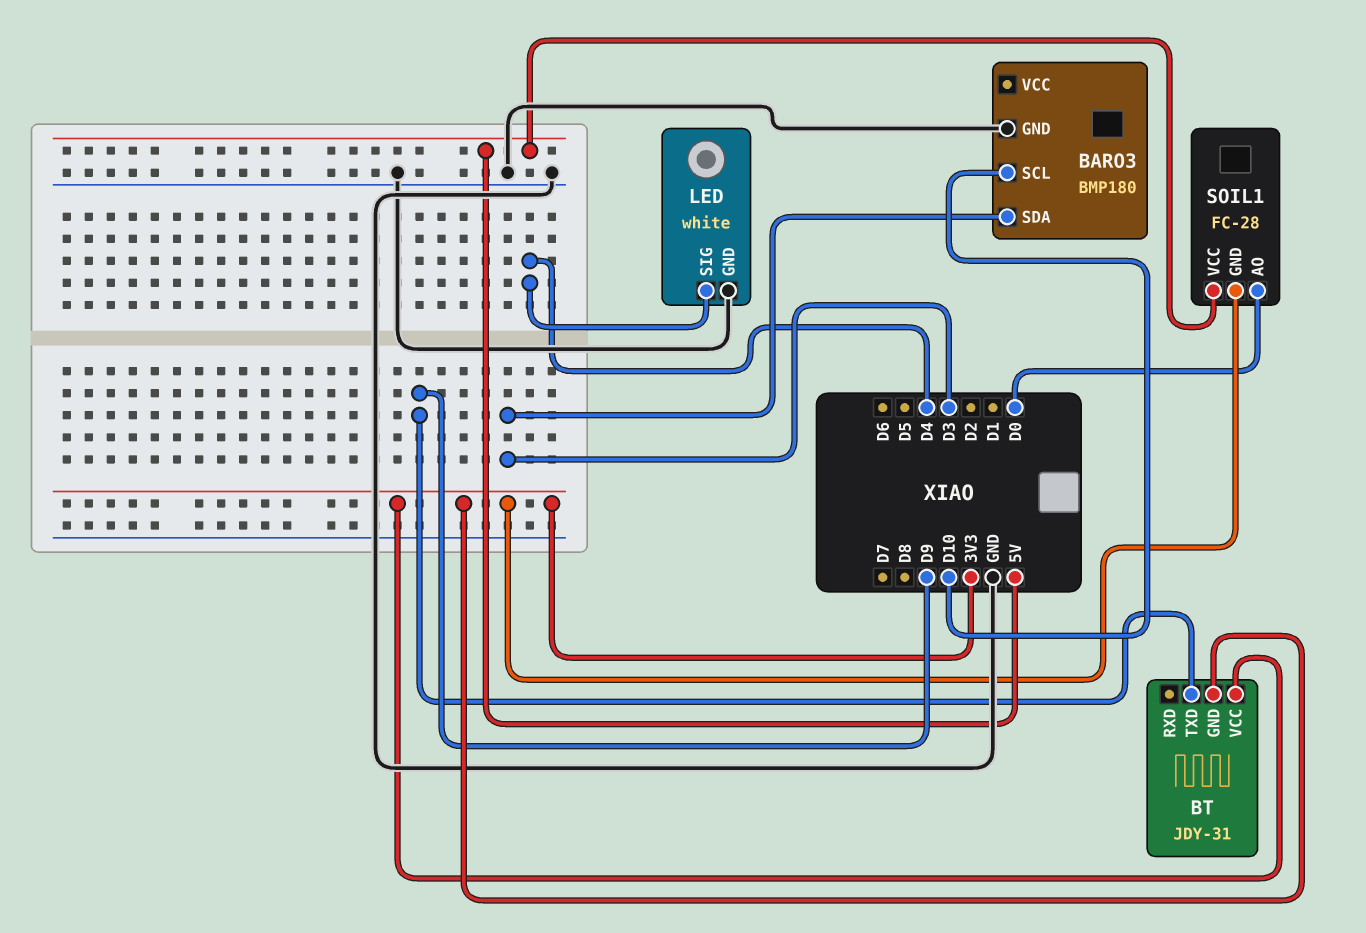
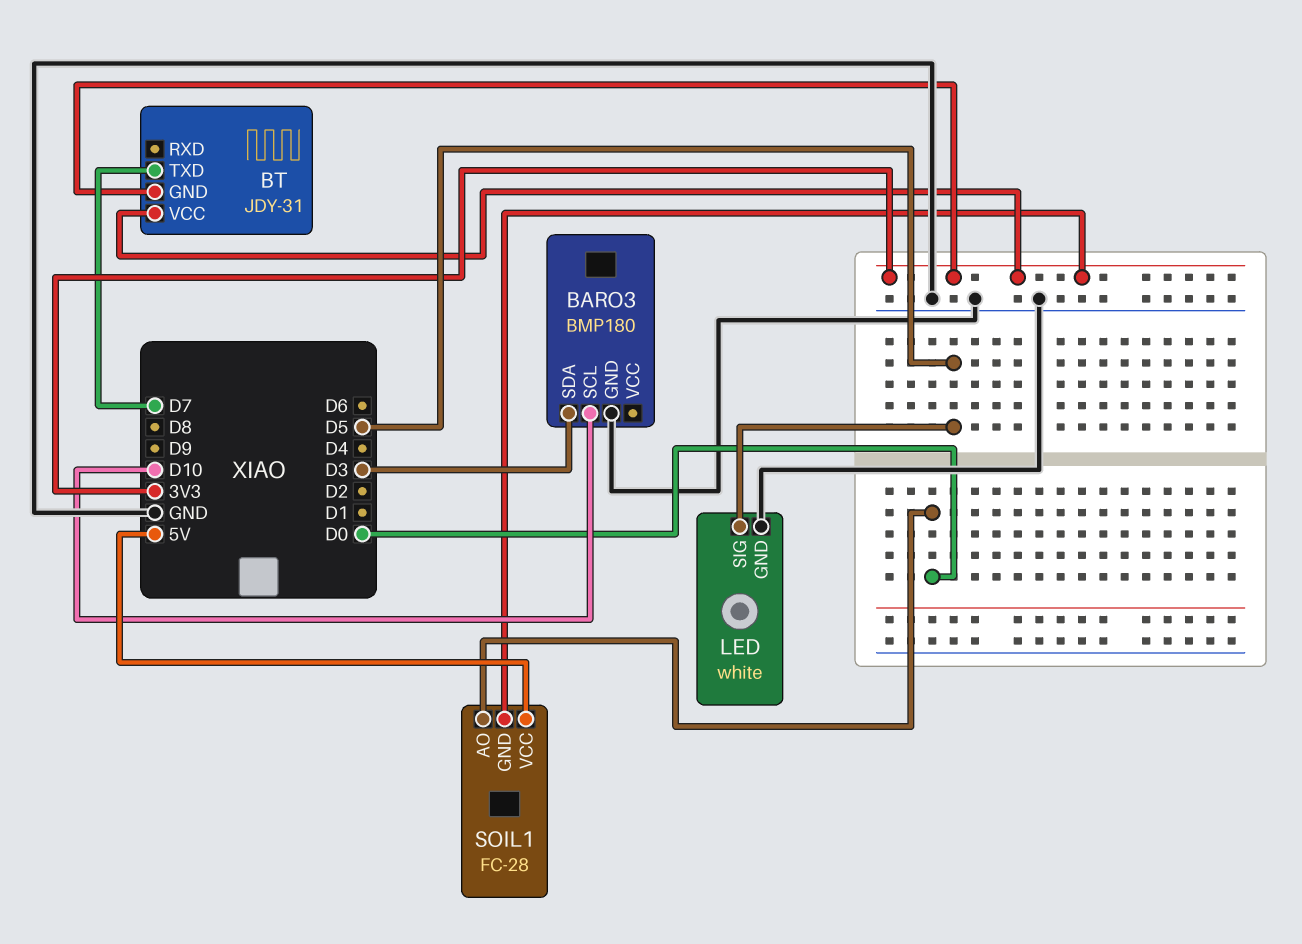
BT pin TXD: D9 -> D7
LED pin SIG: D4 -> D5

